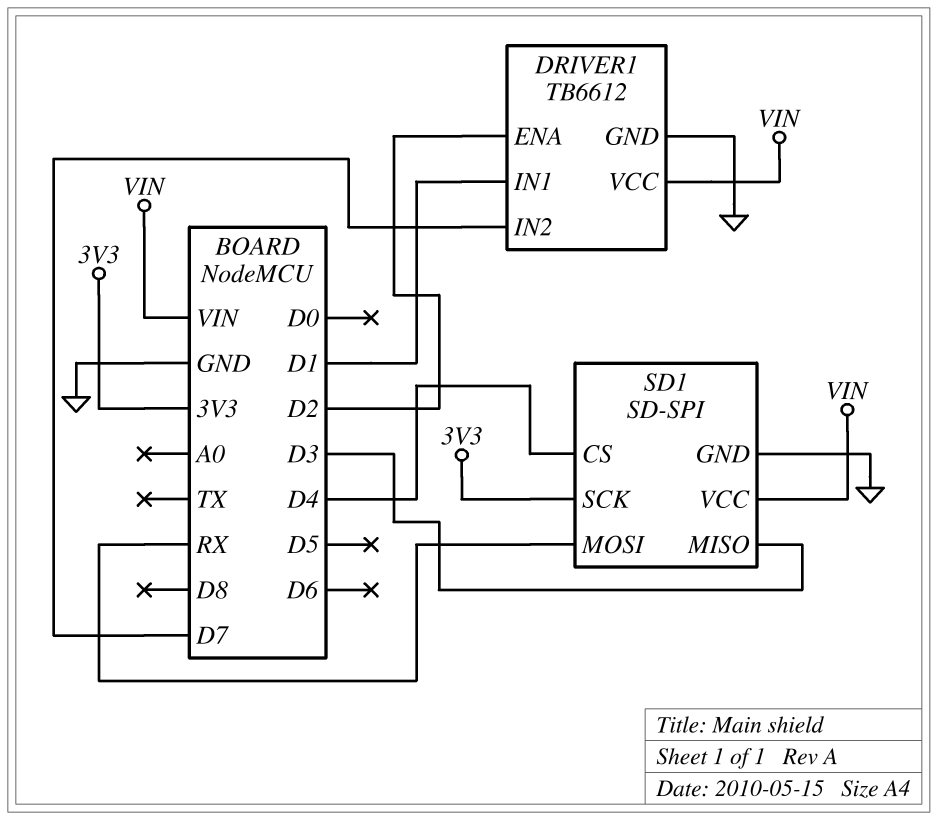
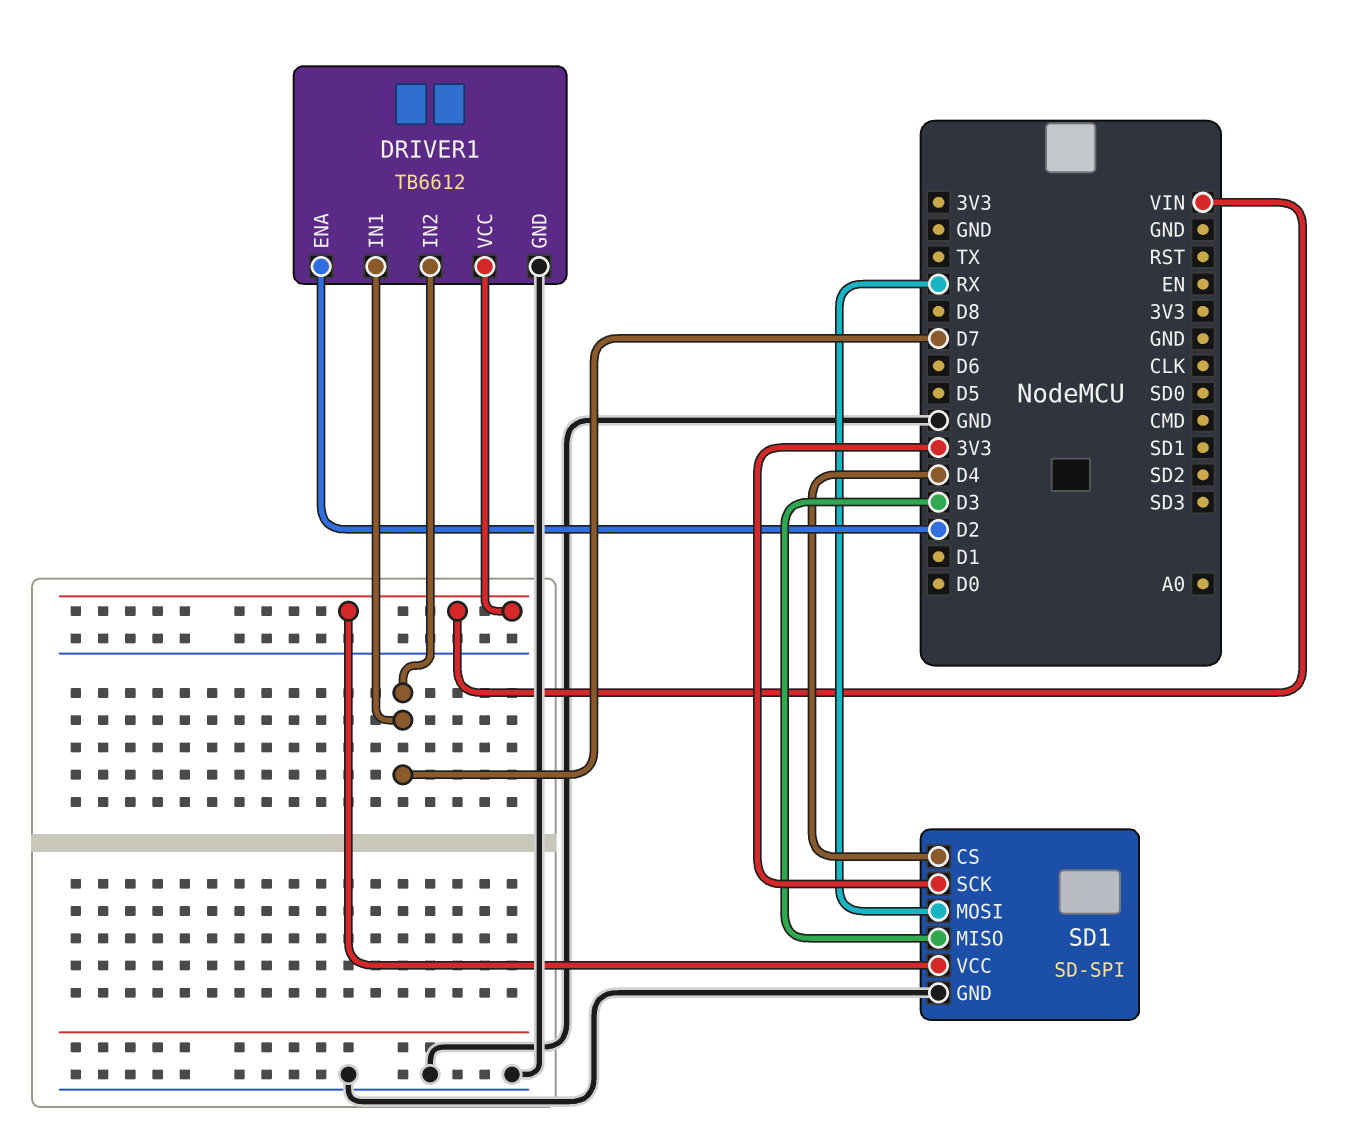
DRIVER1 pin IN1: D1 -> D7

